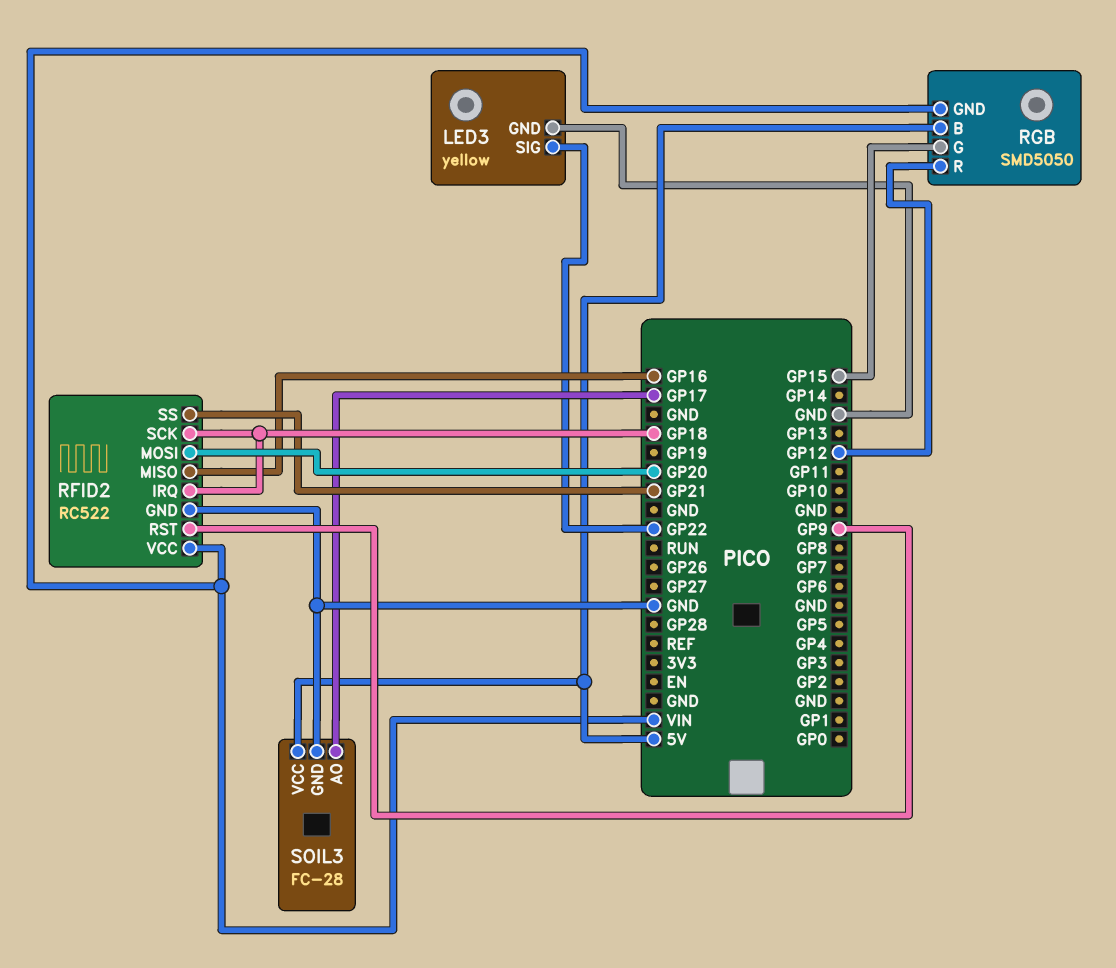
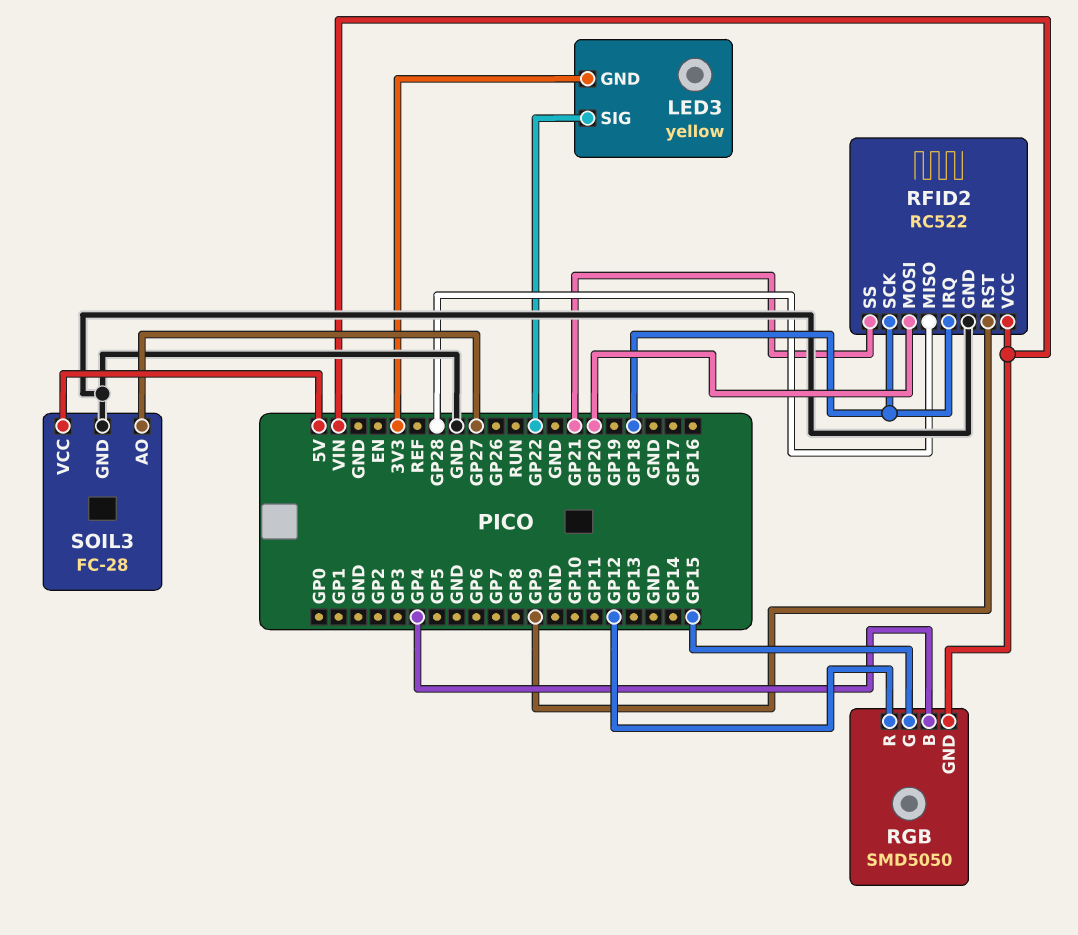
LED3 pin GND: GND -> 3V3
RFID2 pin MISO: GP16 -> GP28
RGB pin B: 5V -> GP4
SOIL3 pin AO: GP17 -> GP27

